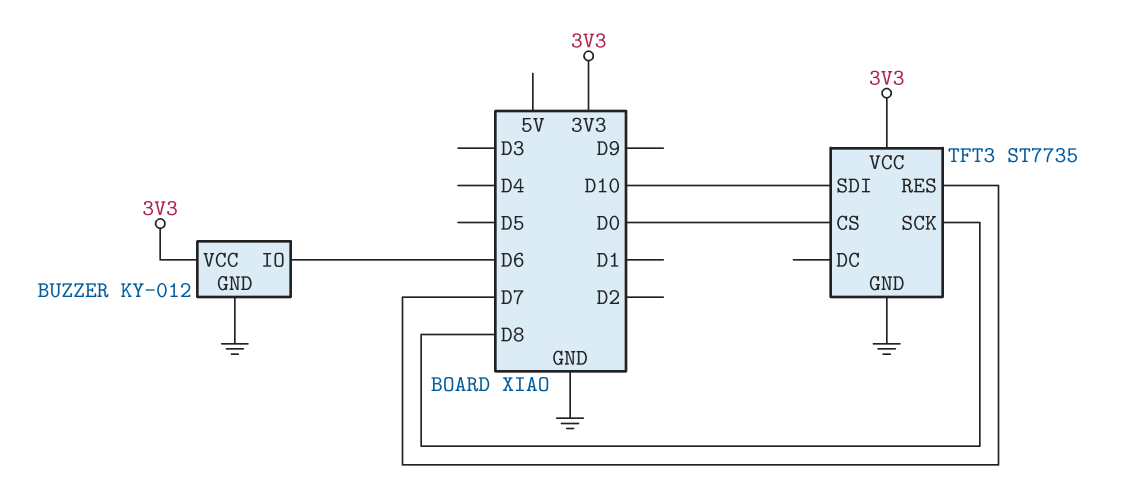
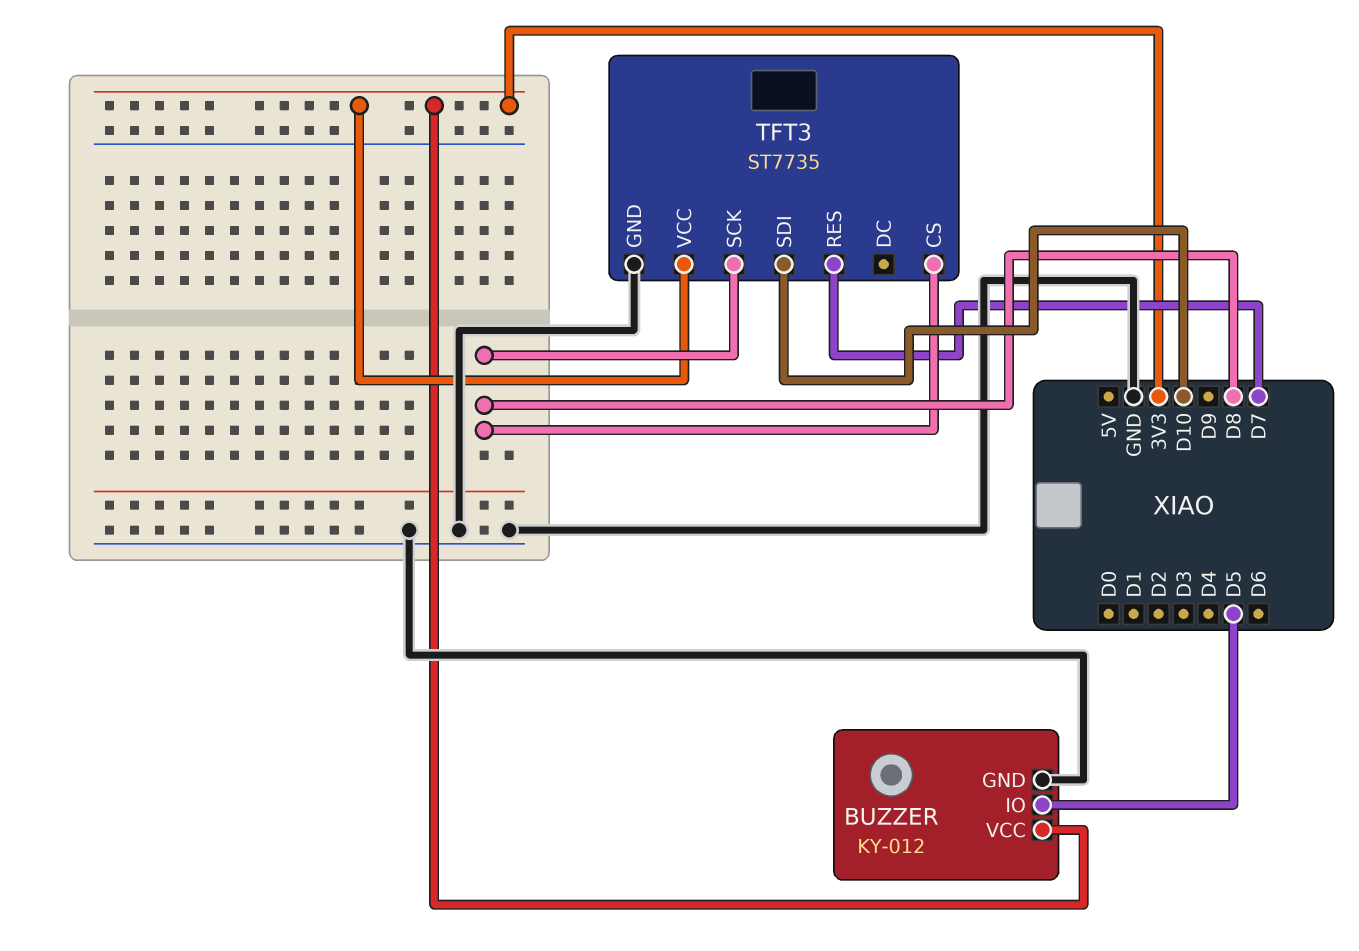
BUZZER pin IO: D6 -> D5
TFT3 pin CS: D0 -> D8

